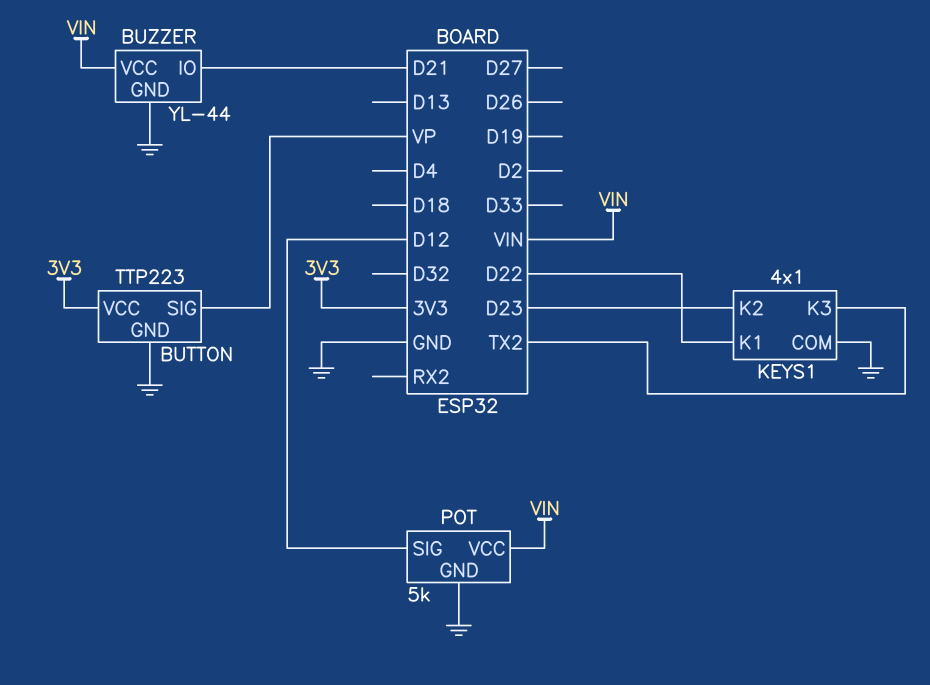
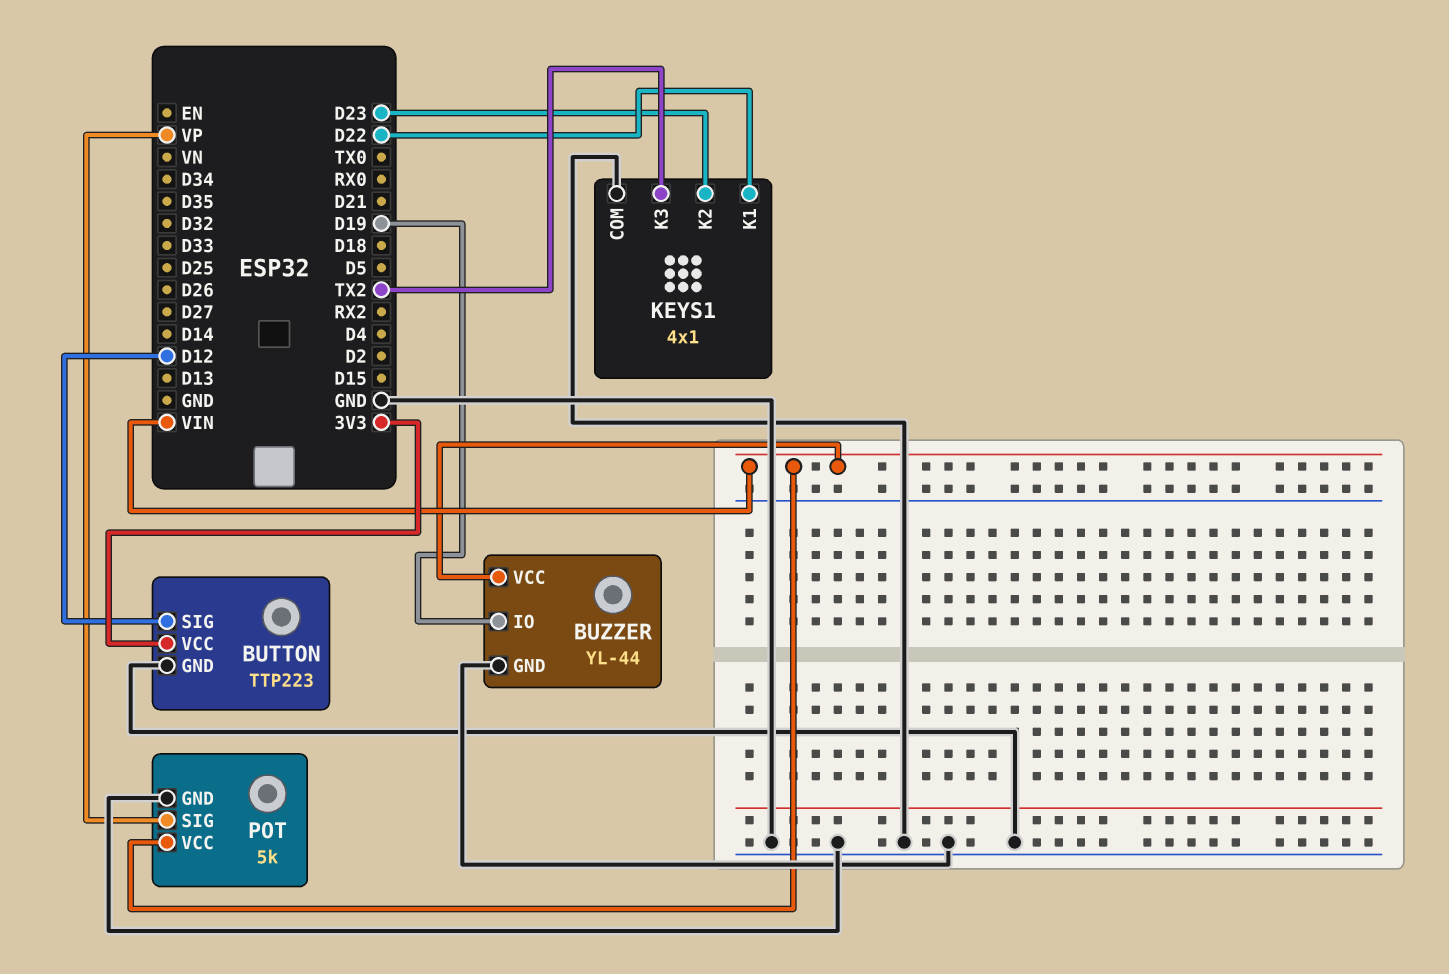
BUTTON pin SIG: VP -> D12
BUZZER pin IO: D21 -> D19
POT pin SIG: D12 -> VP

